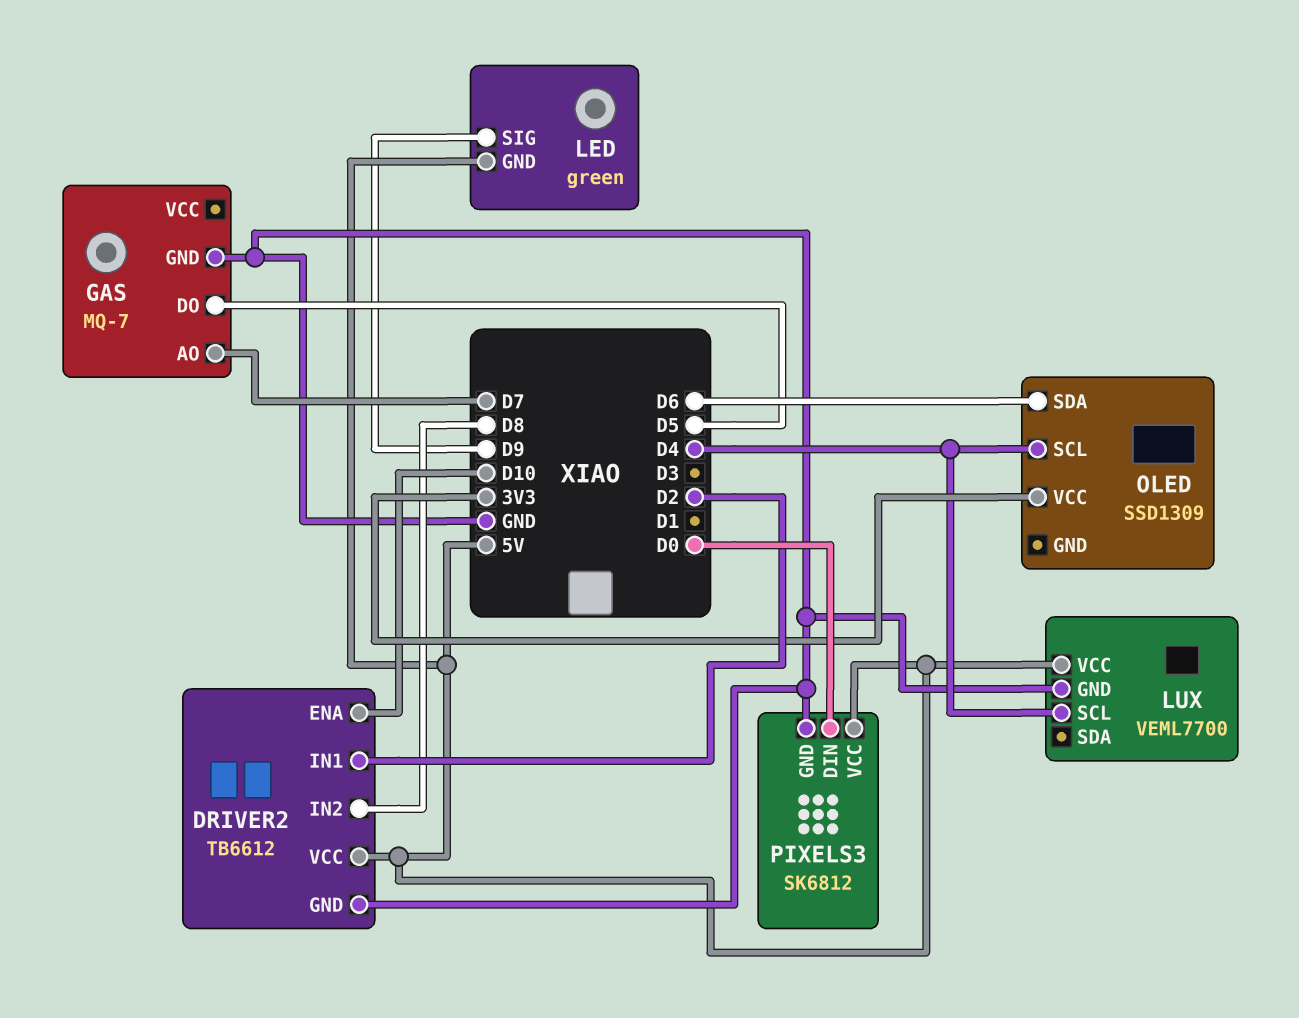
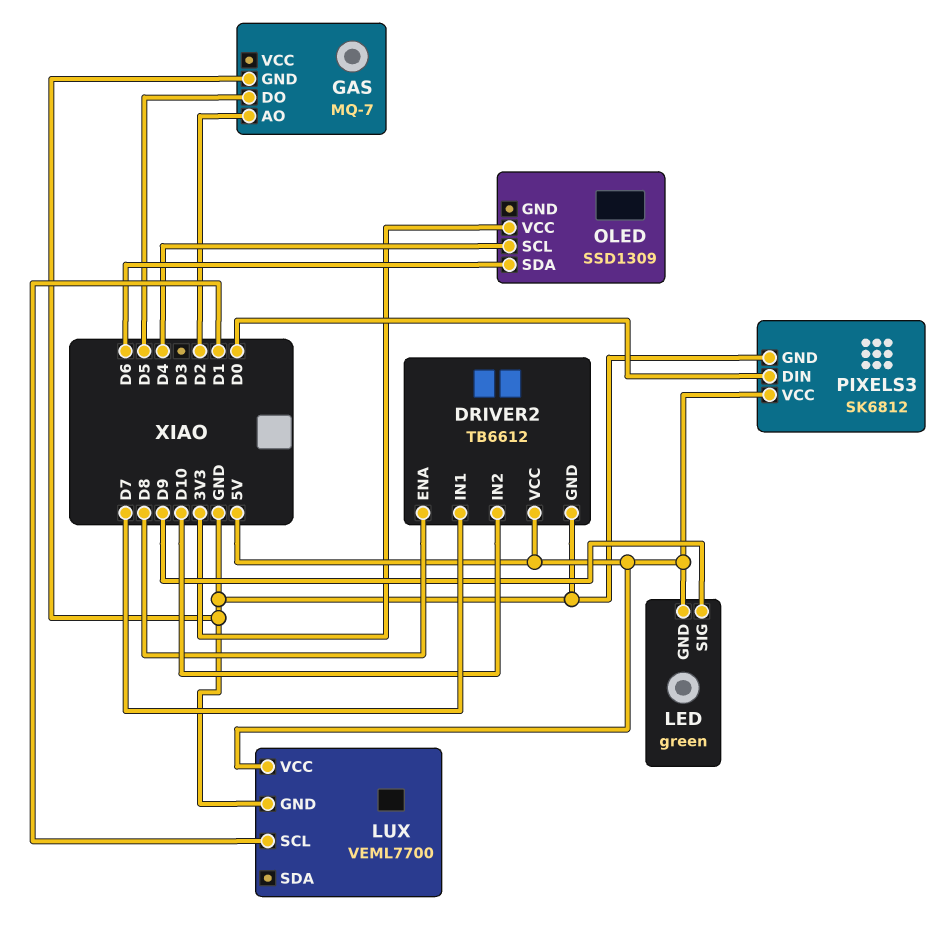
DRIVER2 pin ENA: D10 -> D8
DRIVER2 pin IN1: D2 -> D7
DRIVER2 pin IN2: D8 -> D10
GAS pin AO: D7 -> D2
LUX pin SCL: D4 -> D1

